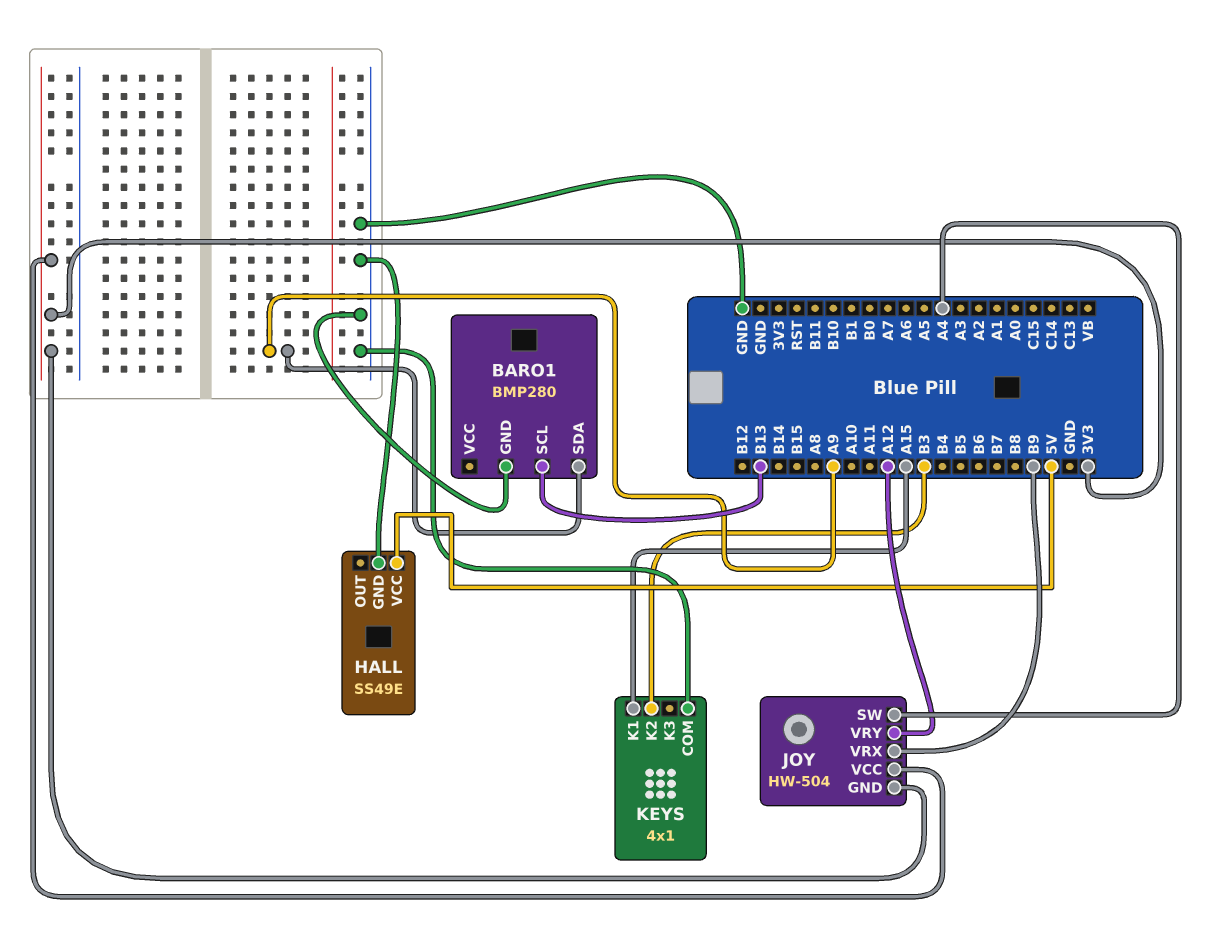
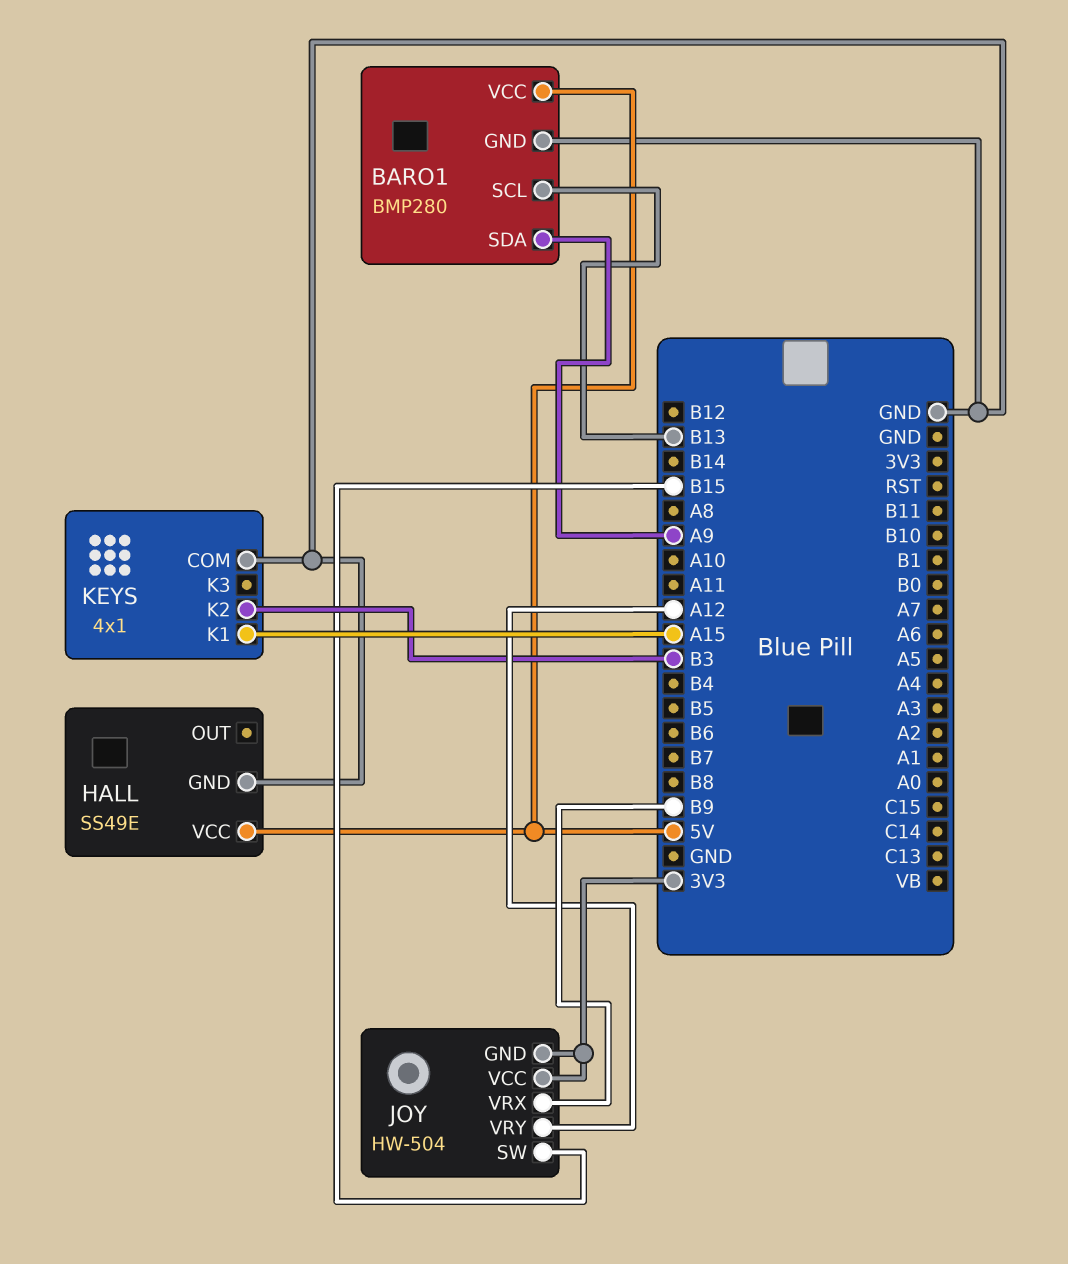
BARO1 pin VCC: none -> 5V
JOY pin SW: A4 -> B15

